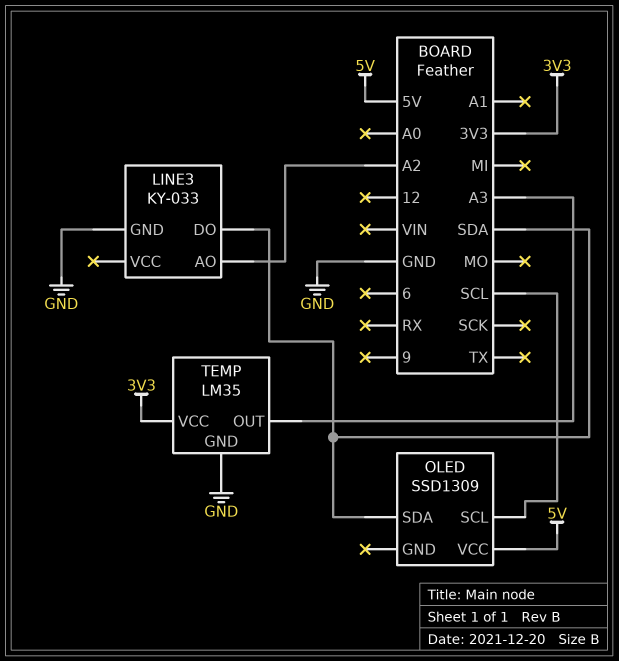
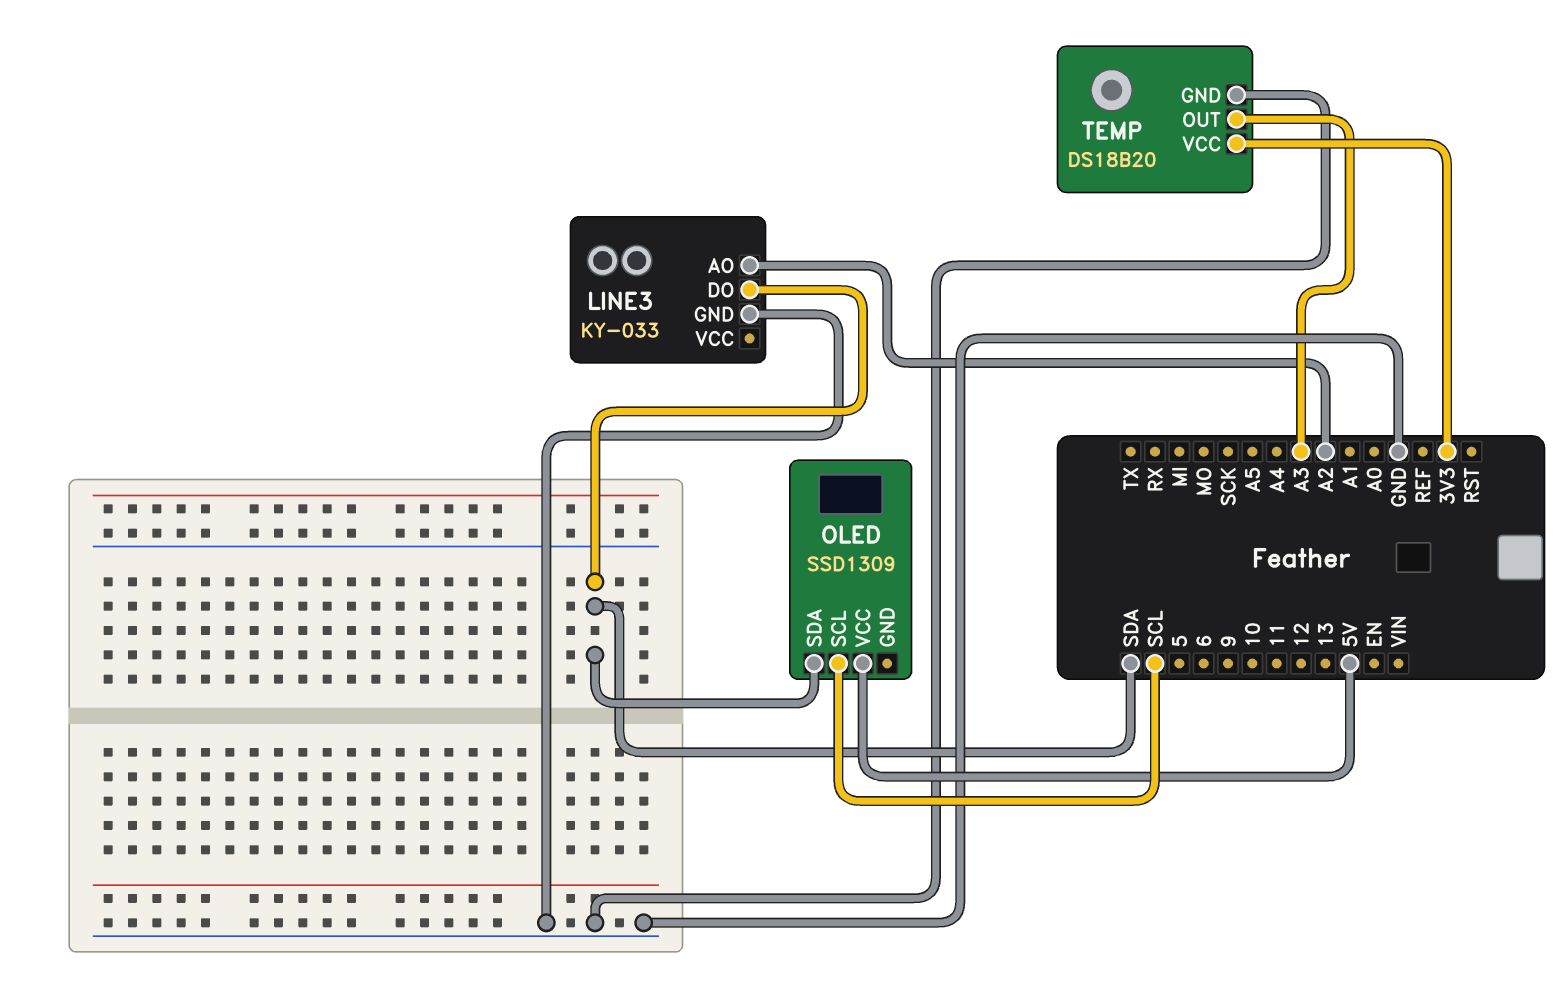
TEMP: LM35 -> DS18B20

